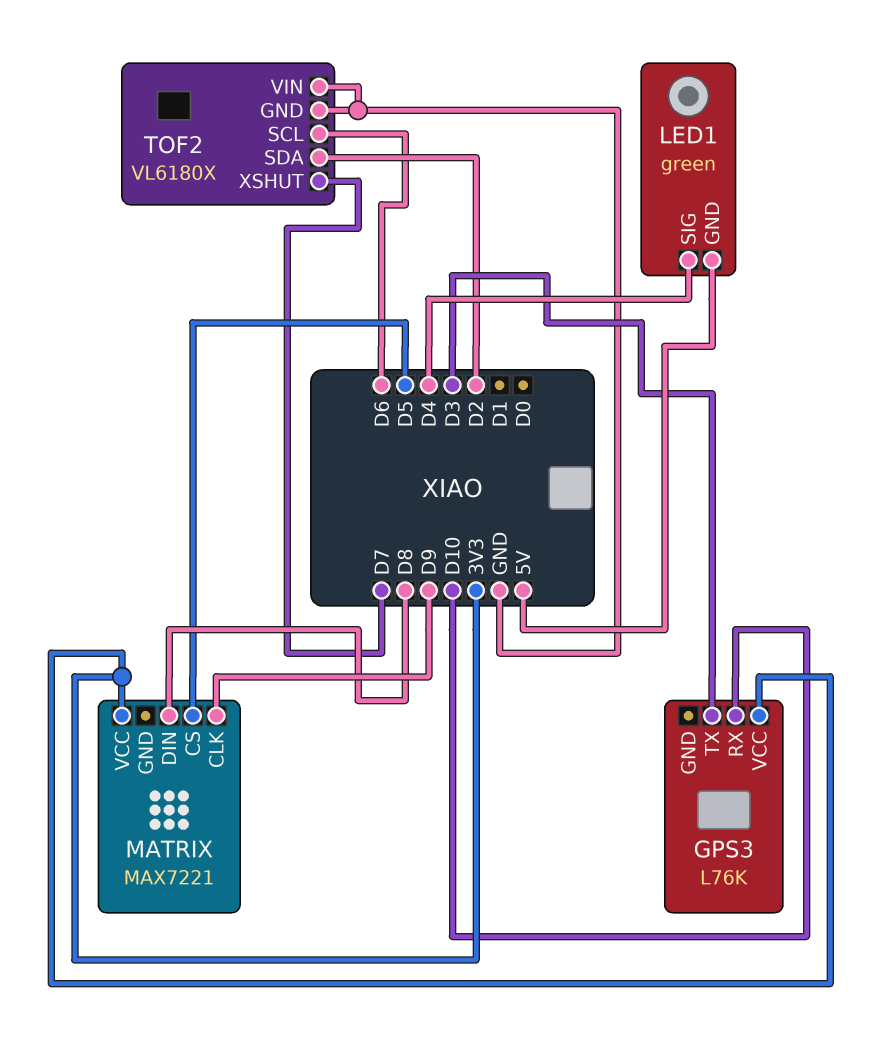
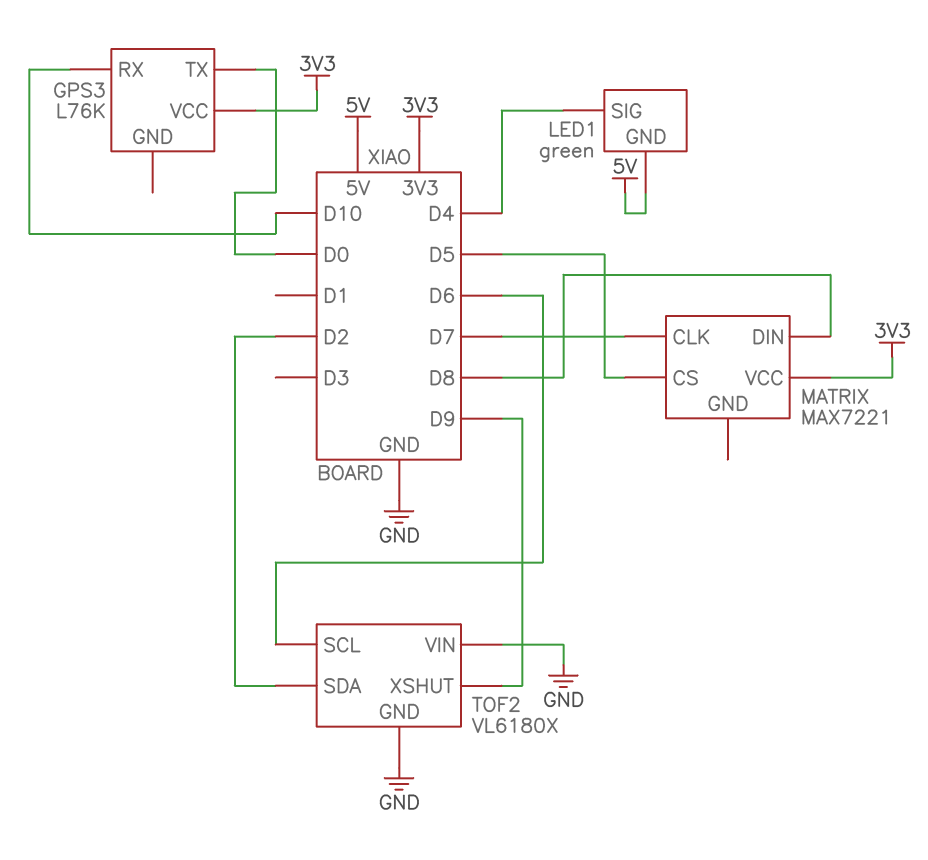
GPS3 pin TX: D3 -> D0
MATRIX pin CLK: D9 -> D7
TOF2 pin XSHUT: D7 -> D9

